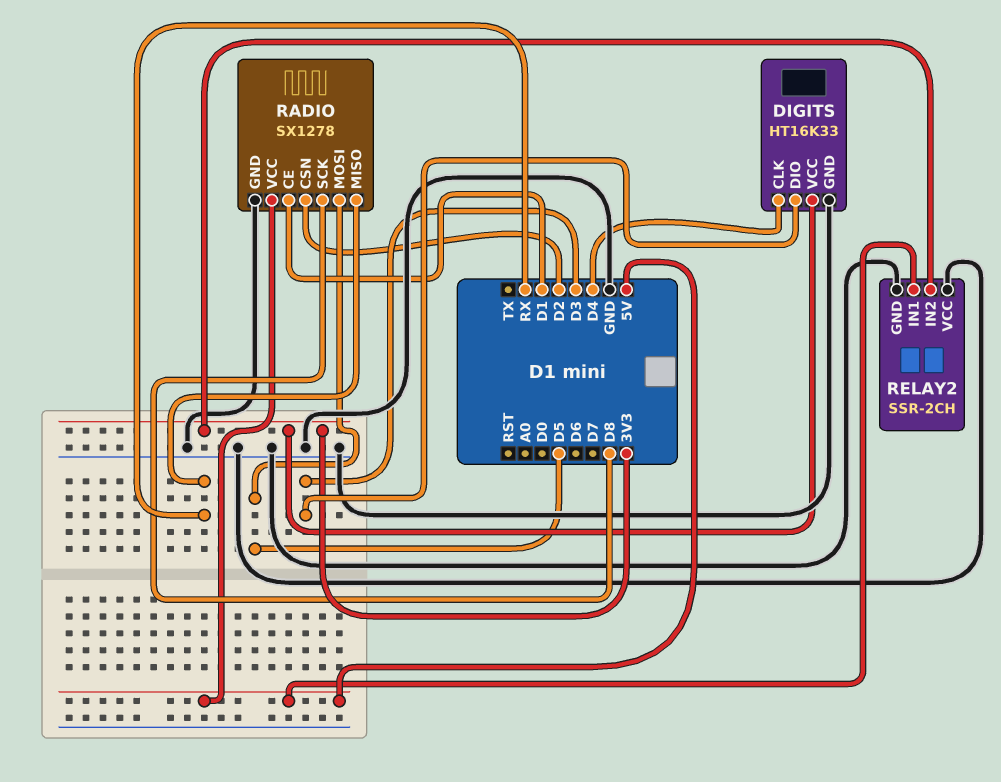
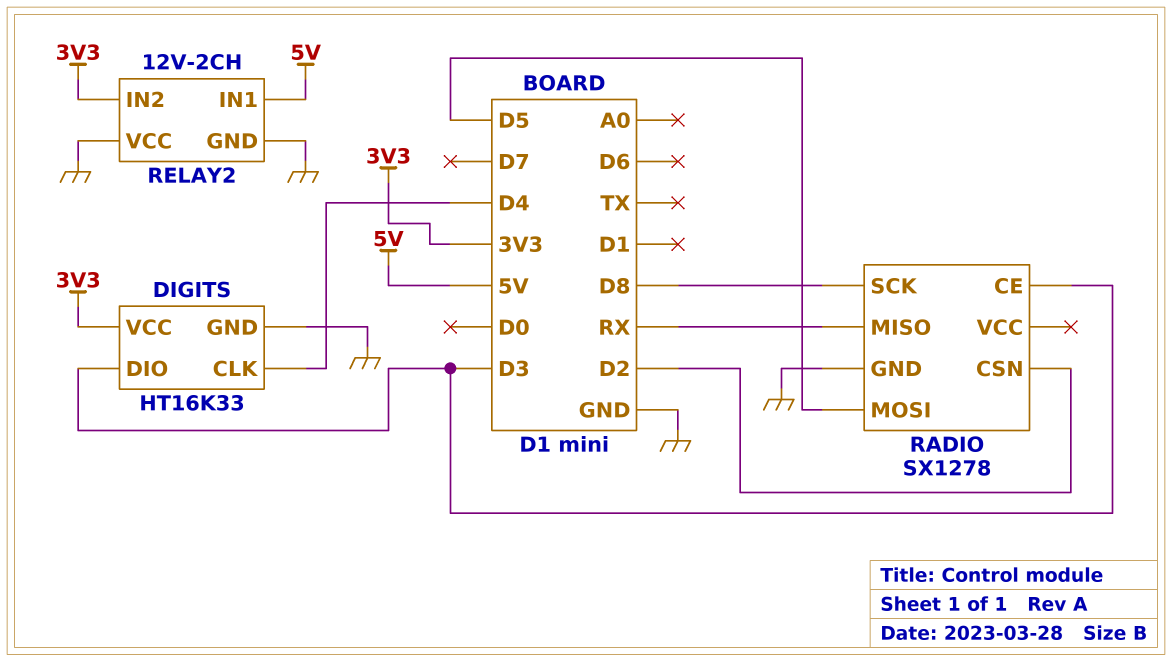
RADIO pin CE: D1 -> D3
RADIO pin VCC: 5V -> none
RELAY2: SSR-2CH -> 12V-2CH

